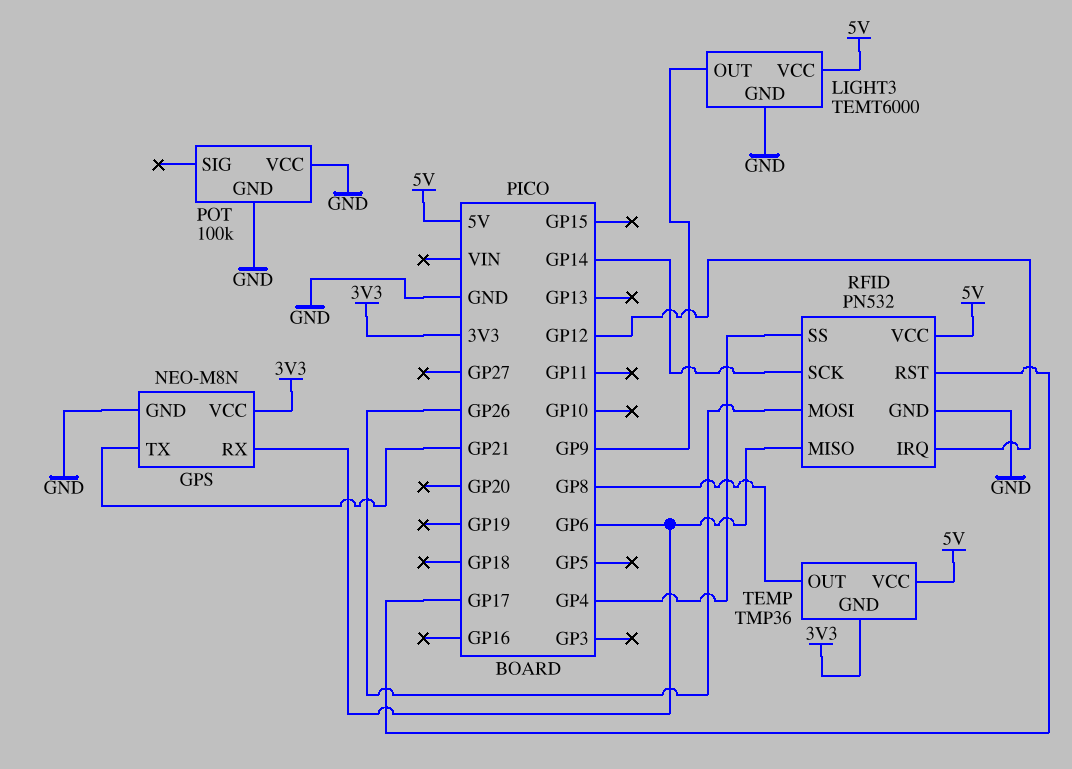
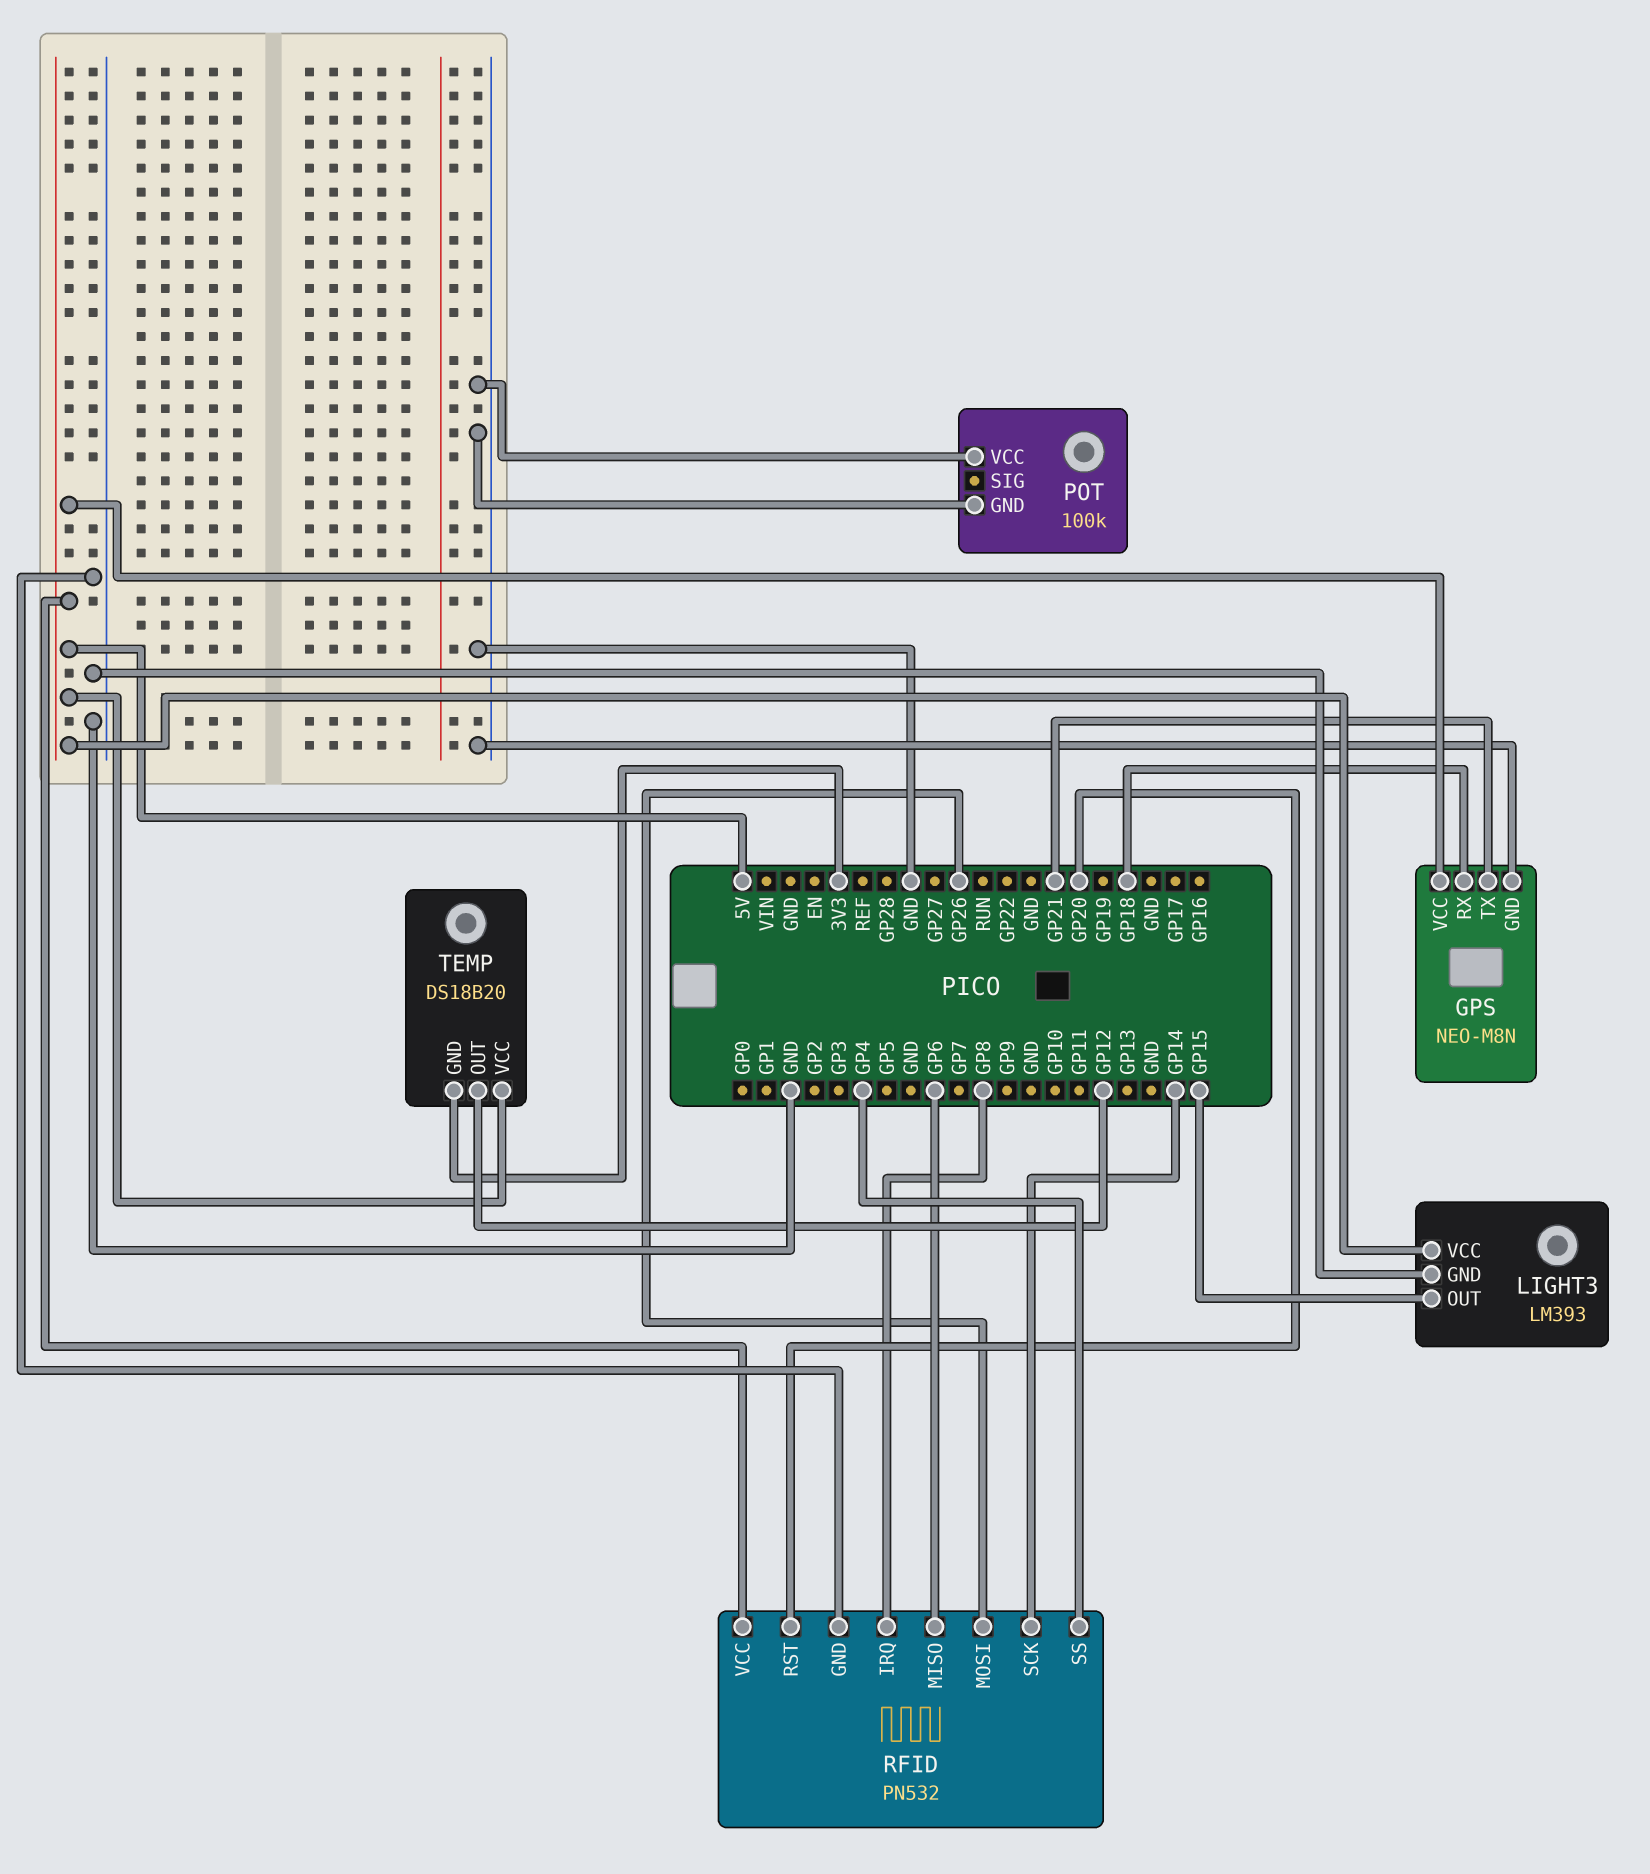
GPS pin RX: GP6 -> GP18
GPS pin VCC: 3V3 -> 5V
LIGHT3: TEMT6000 -> LM393
LIGHT3 pin OUT: GP9 -> GP15
RFID pin IRQ: GP12 -> GP8
RFID pin RST: GP17 -> GP20
TEMP: TMP36 -> DS18B20
TEMP pin OUT: GP8 -> GP12

